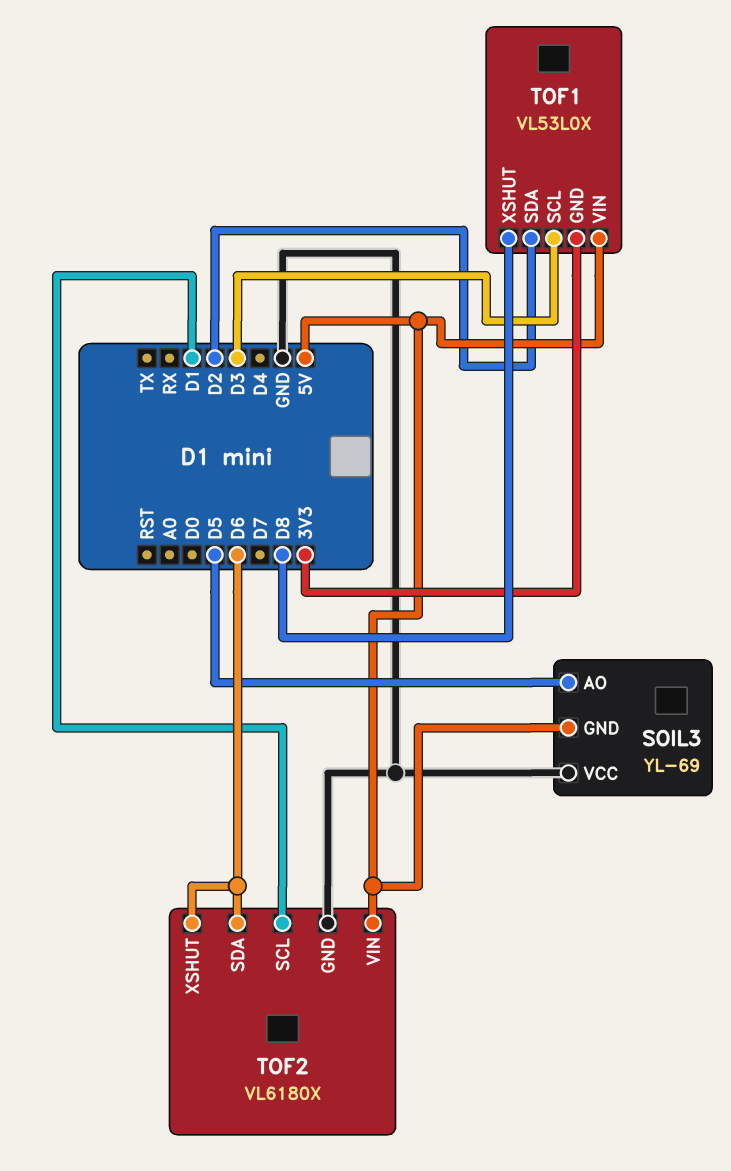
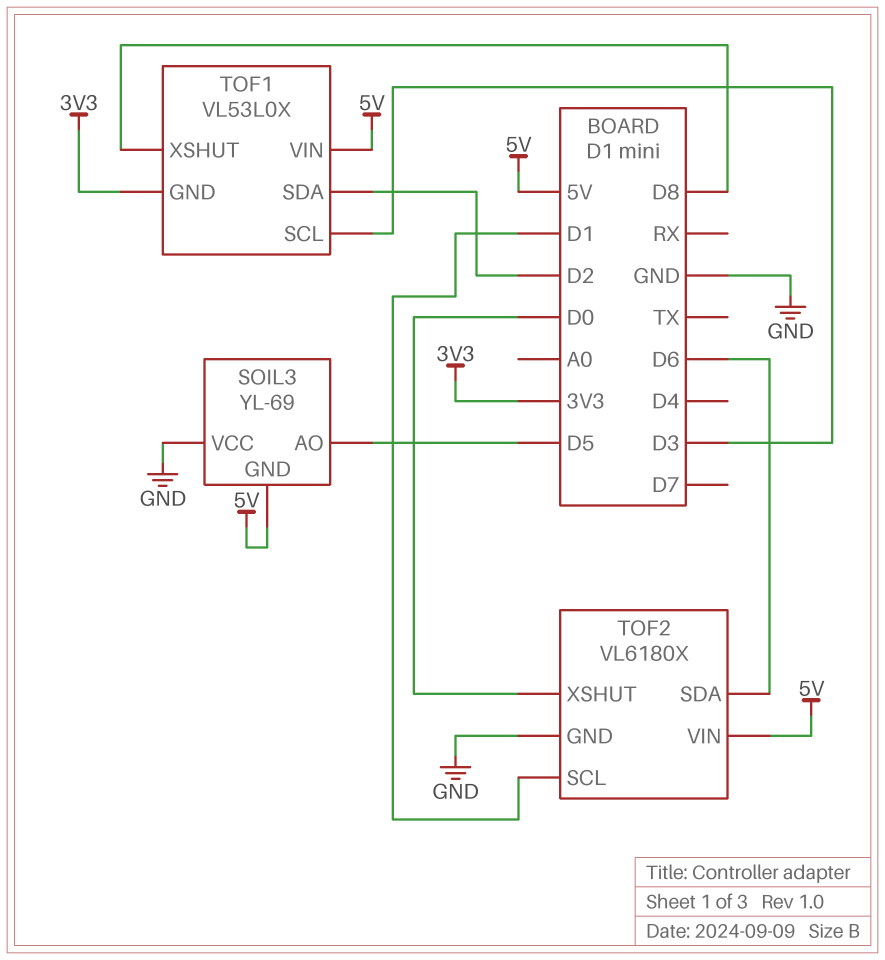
TOF2 pin XSHUT: D6 -> D0

